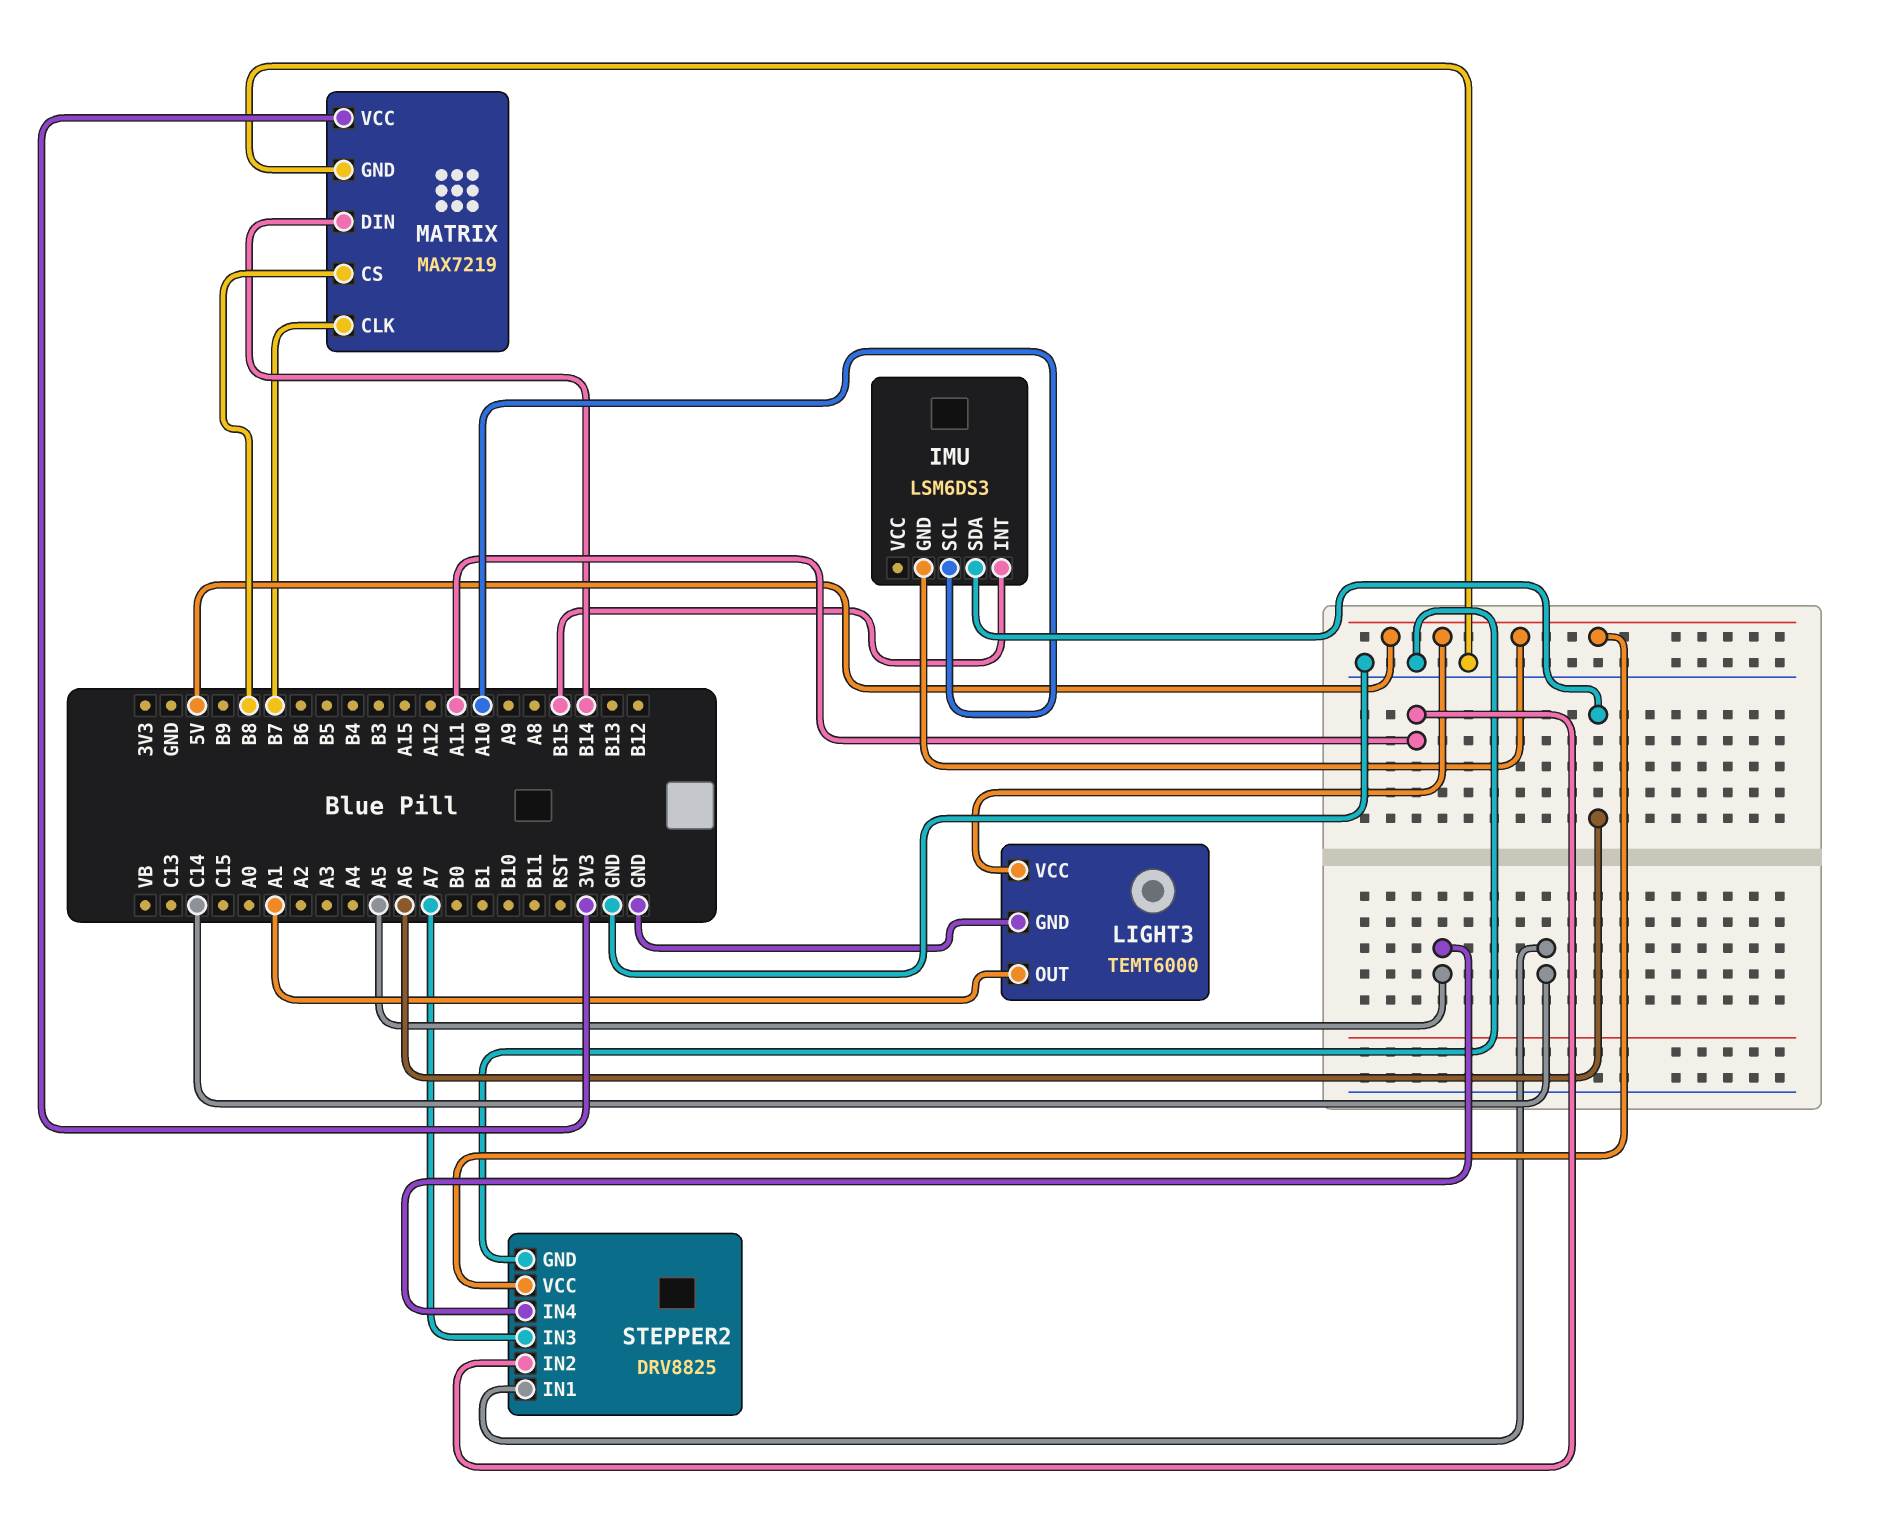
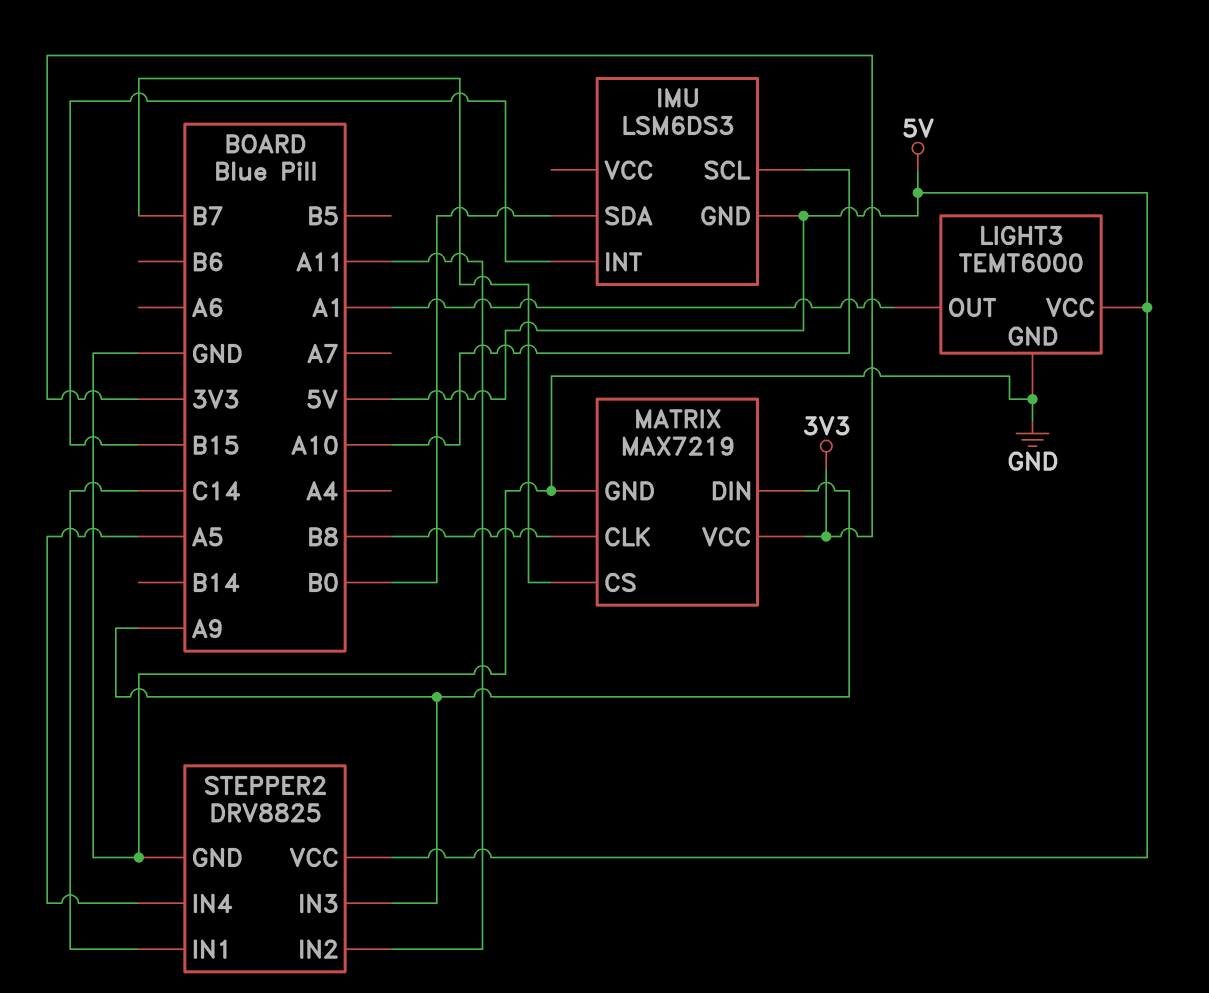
IMU pin SDA: A6 -> B0
MATRIX pin CLK: B7 -> B8
MATRIX pin CS: B8 -> B7
MATRIX pin DIN: B14 -> A9
STEPPER2 pin IN3: A7 -> A9

